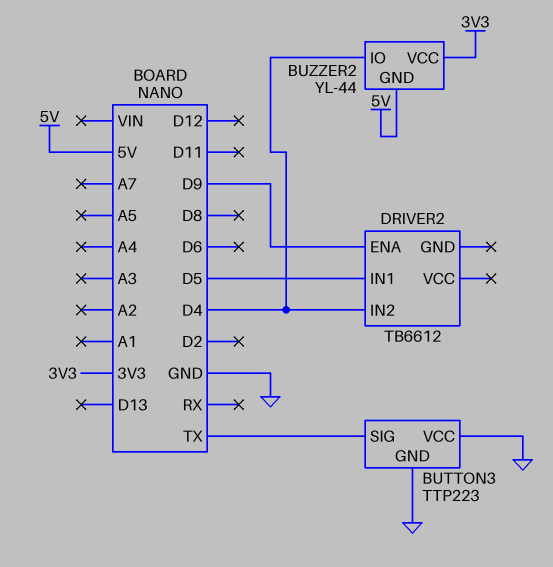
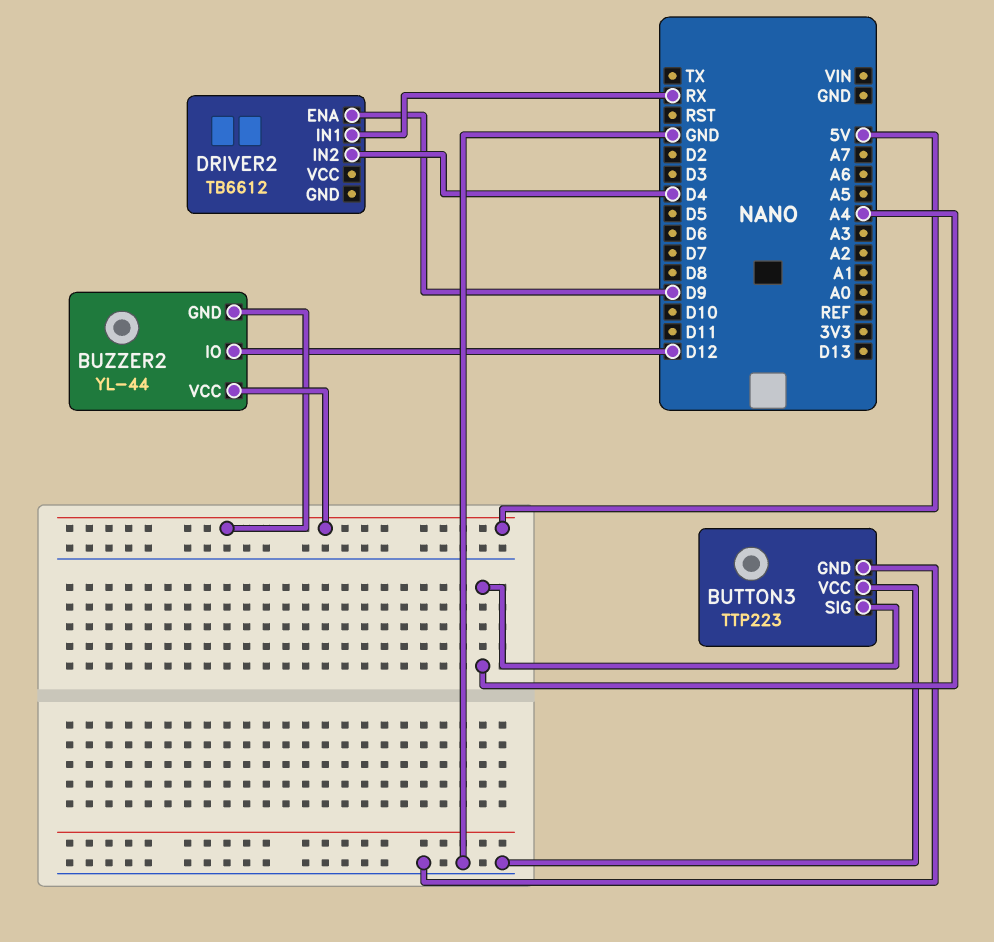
BUTTON3 pin SIG: TX -> A4
BUZZER2 pin IO: D4 -> D12
BUZZER2 pin VCC: 3V3 -> 5V
DRIVER2 pin IN1: D5 -> RX

